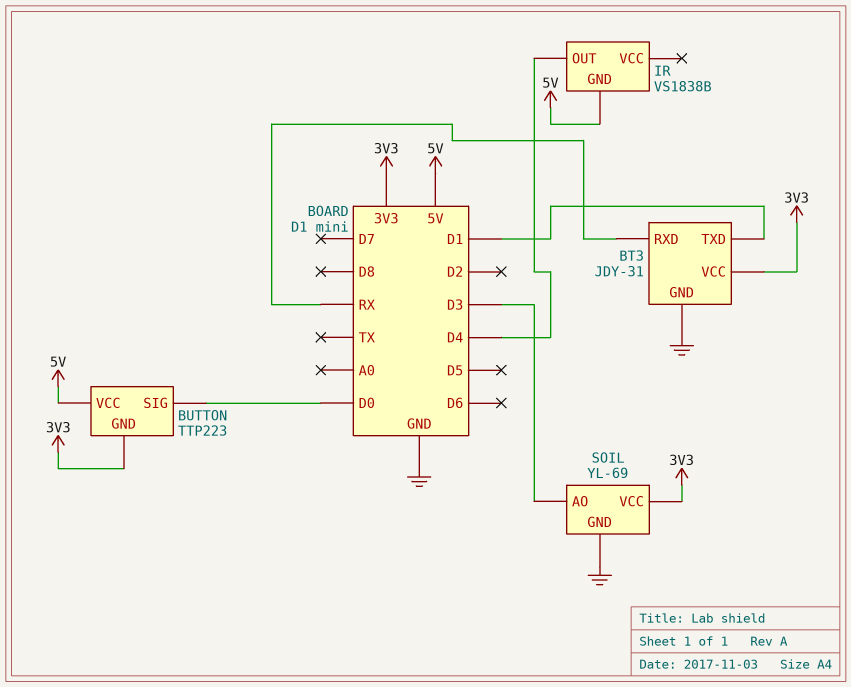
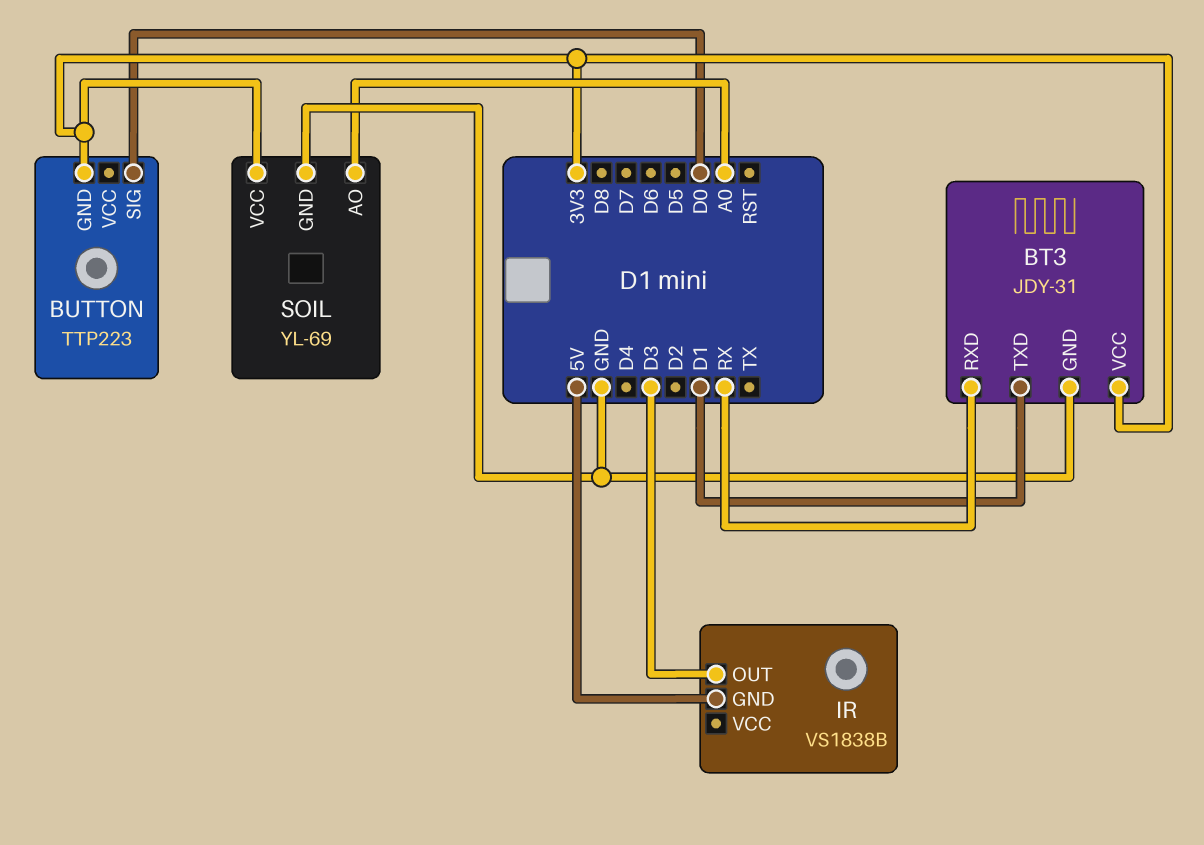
BUTTON pin VCC: 5V -> none
IR pin OUT: D4 -> D3
SOIL pin AO: D3 -> A0

